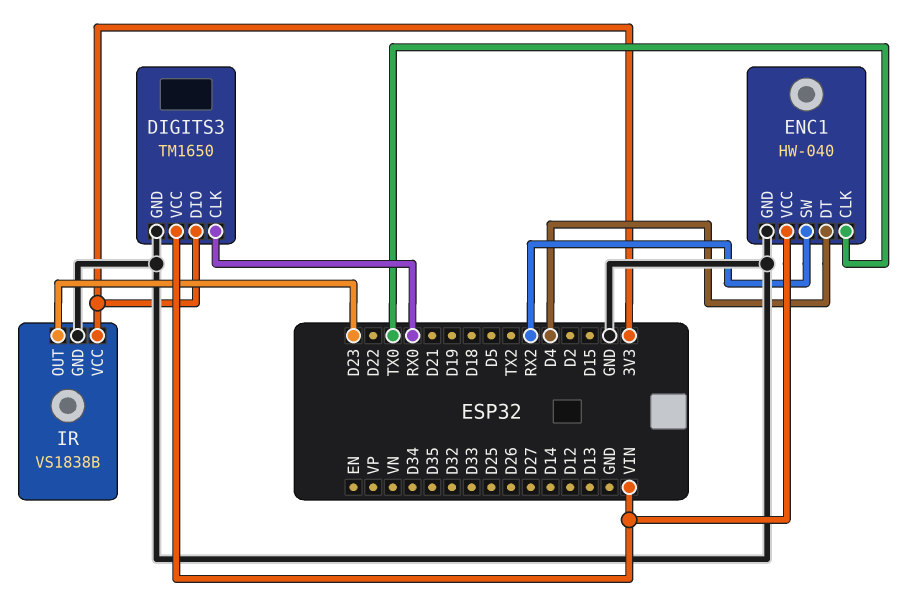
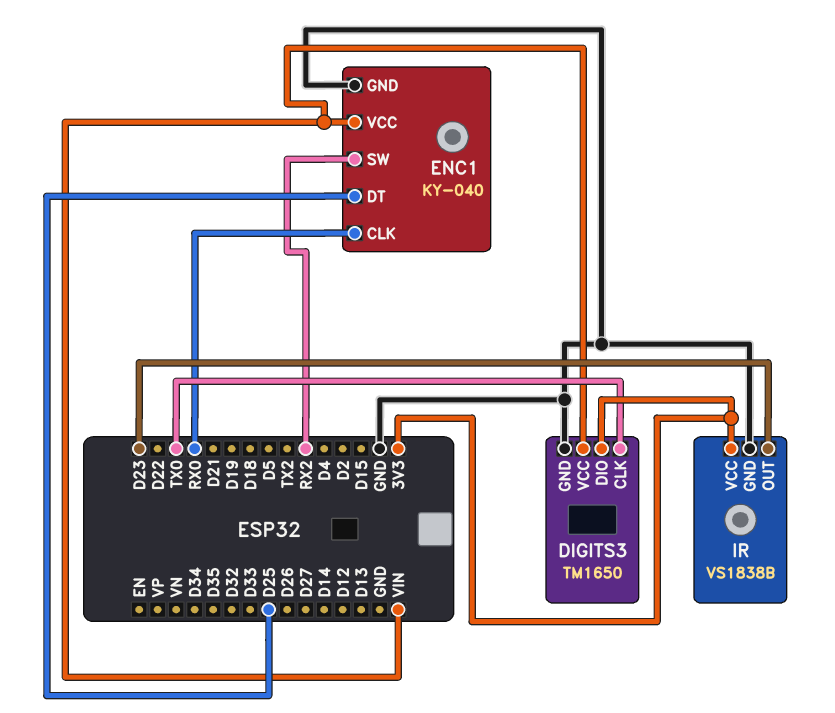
DIGITS3 pin CLK: RX0 -> TX0
ENC1: HW-040 -> KY-040
ENC1 pin CLK: TX0 -> RX0
ENC1 pin DT: D4 -> D25

